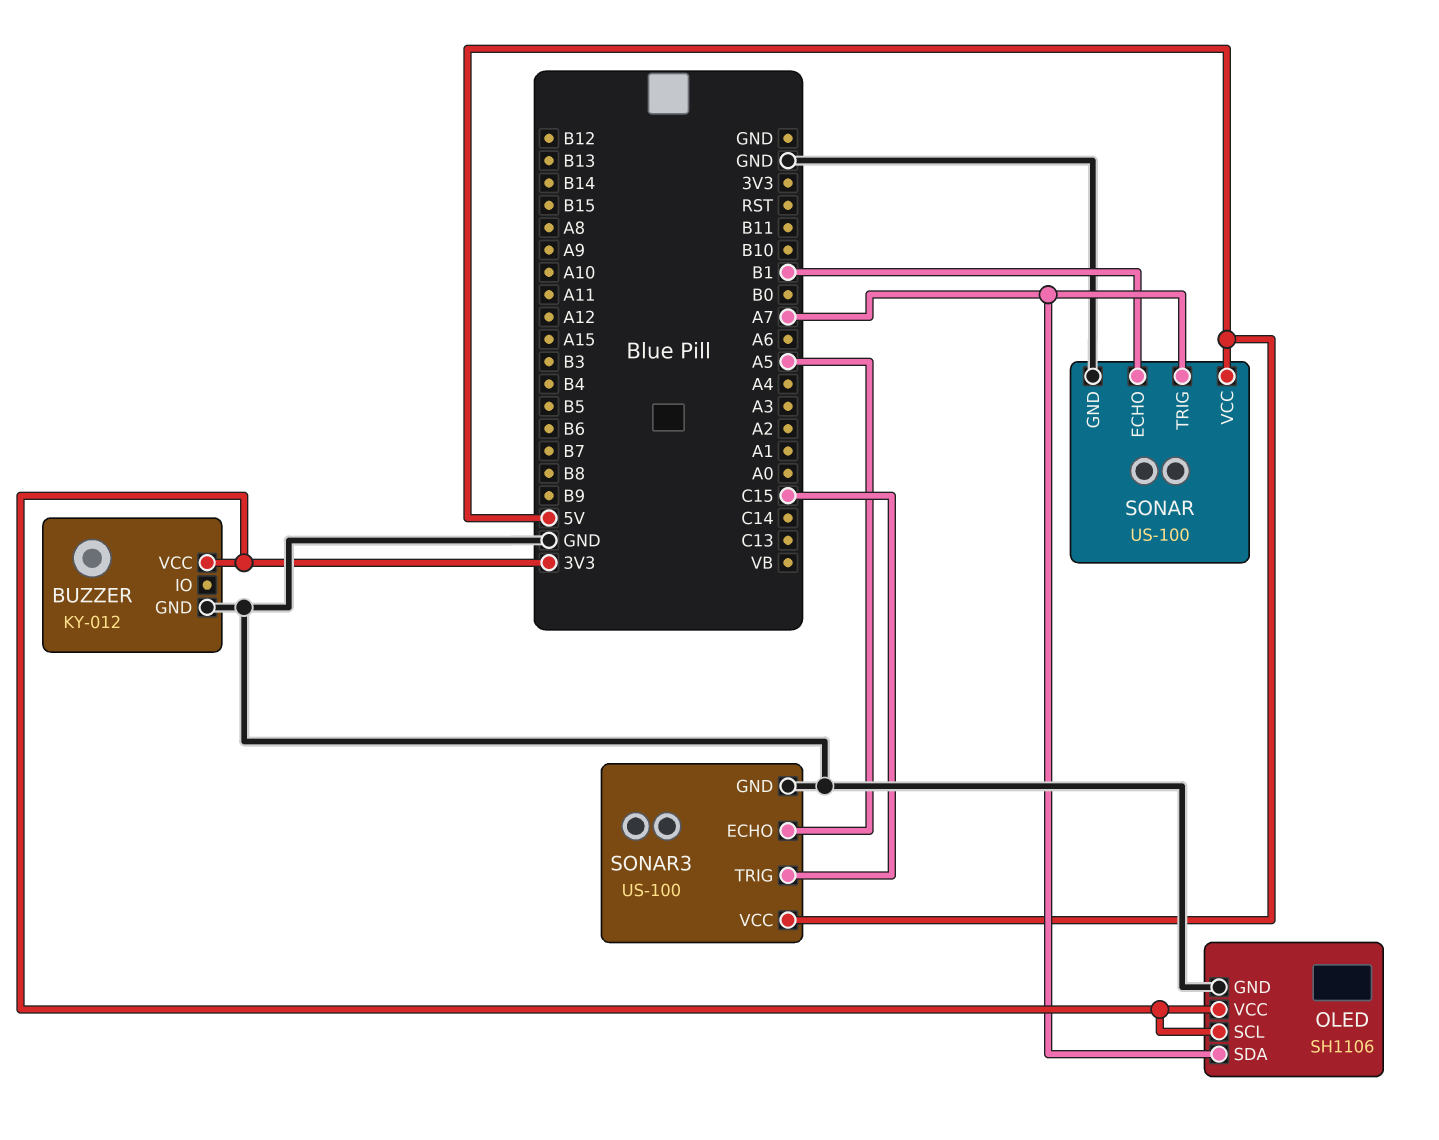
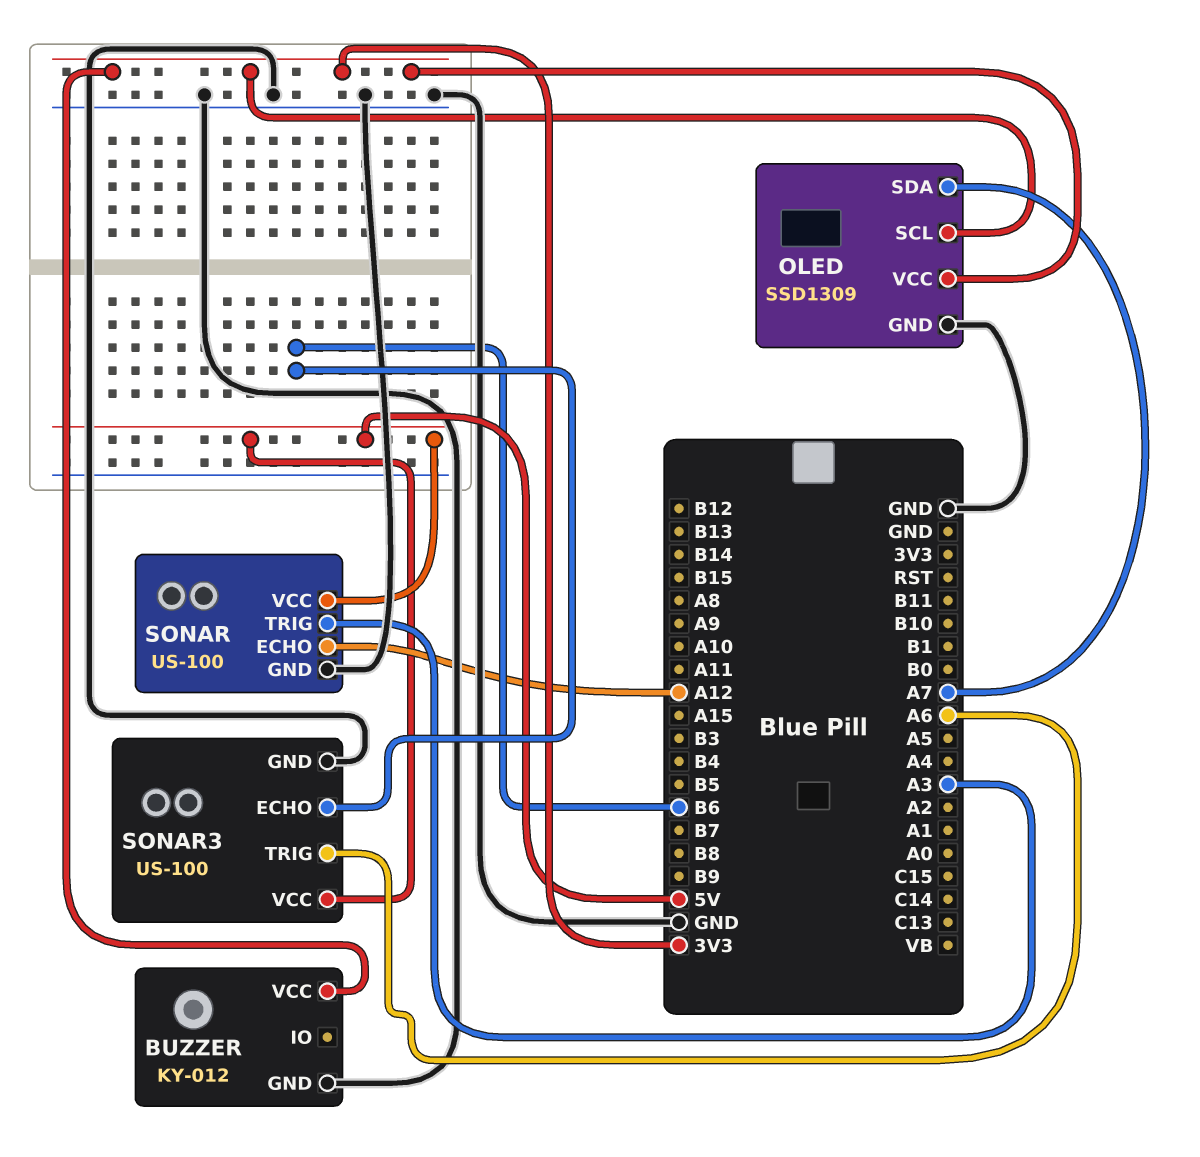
OLED: SH1106 -> SSD1309
SONAR pin ECHO: B1 -> A12
SONAR pin TRIG: A7 -> A3
SONAR3 pin ECHO: A5 -> B6
SONAR3 pin TRIG: C15 -> A6

